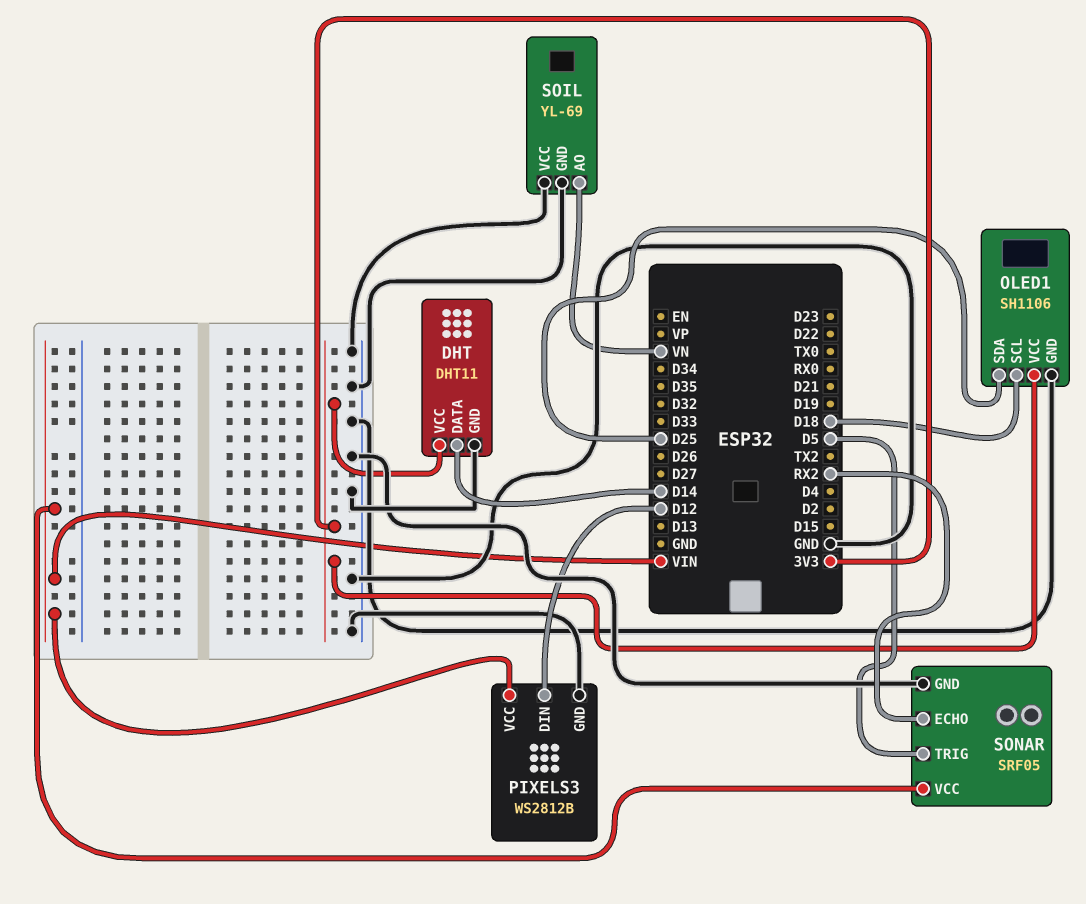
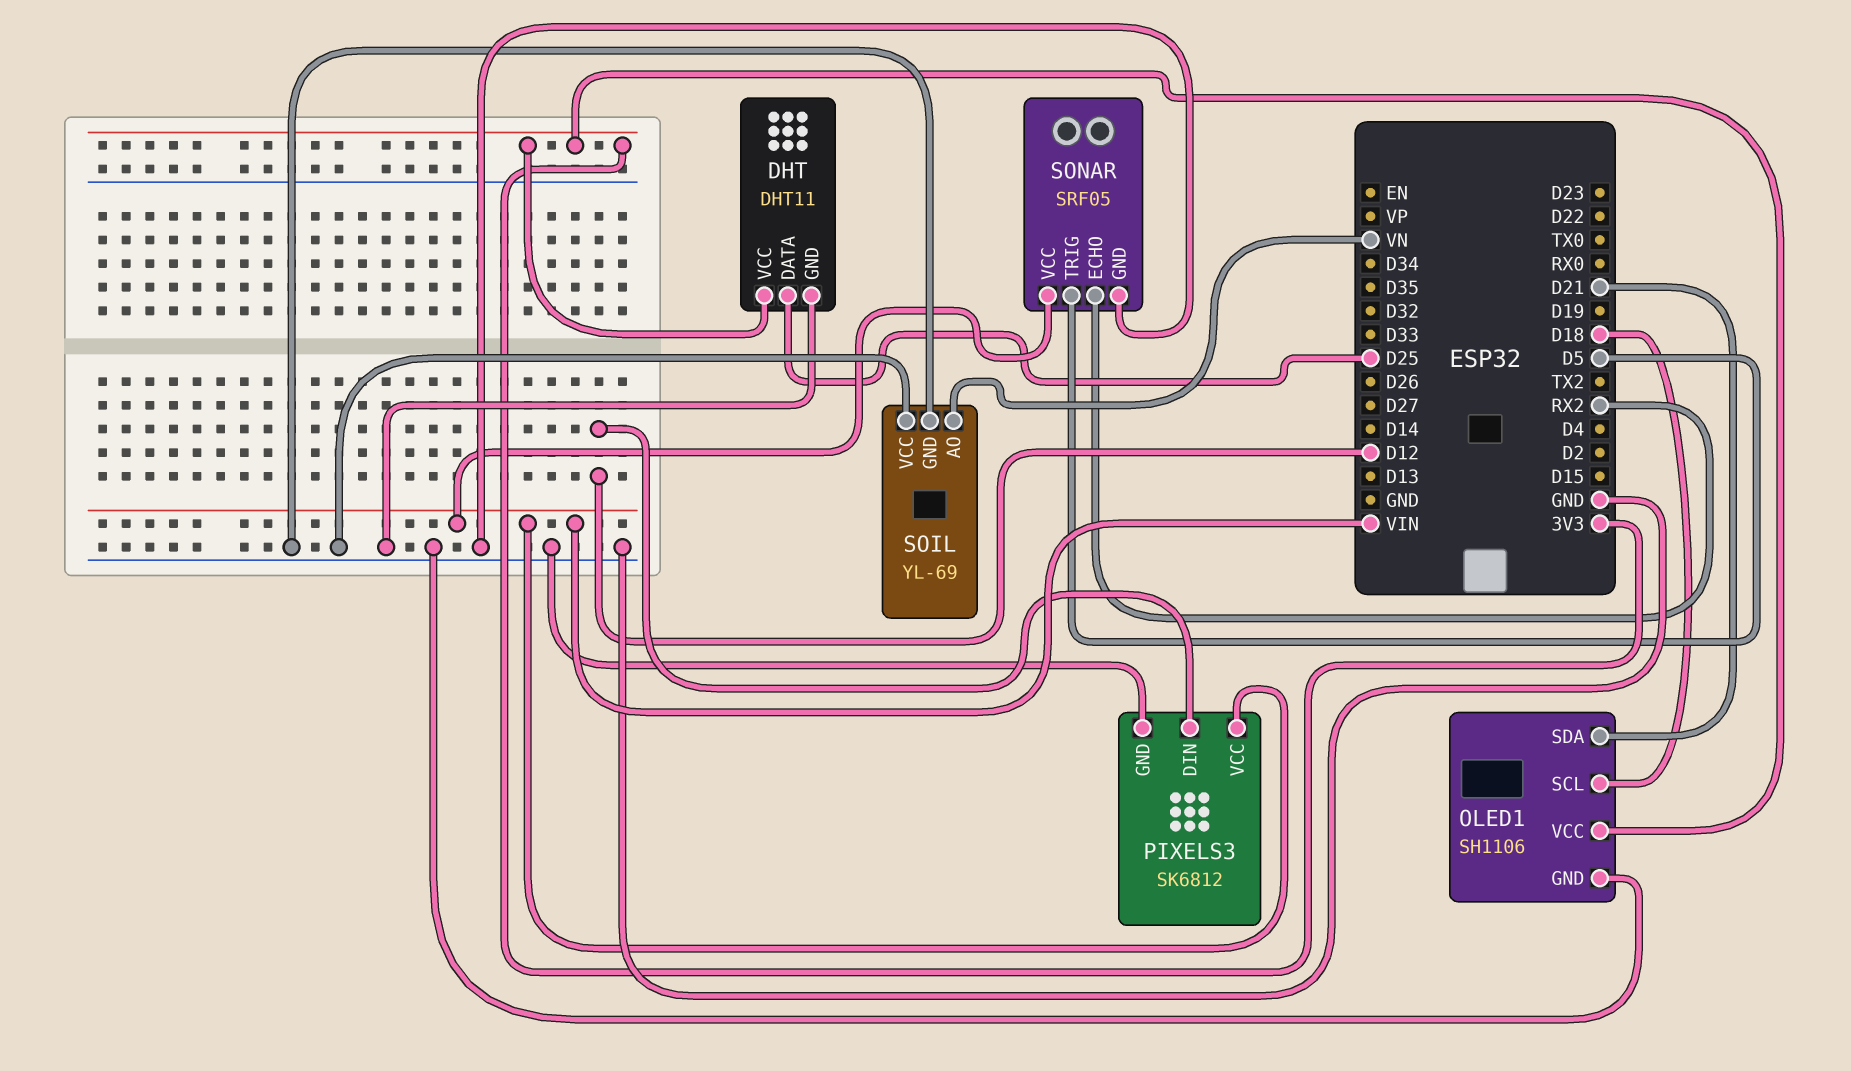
DHT pin DATA: D14 -> D25
OLED1 pin SDA: D25 -> D21
PIXELS3: WS2812B -> SK6812

